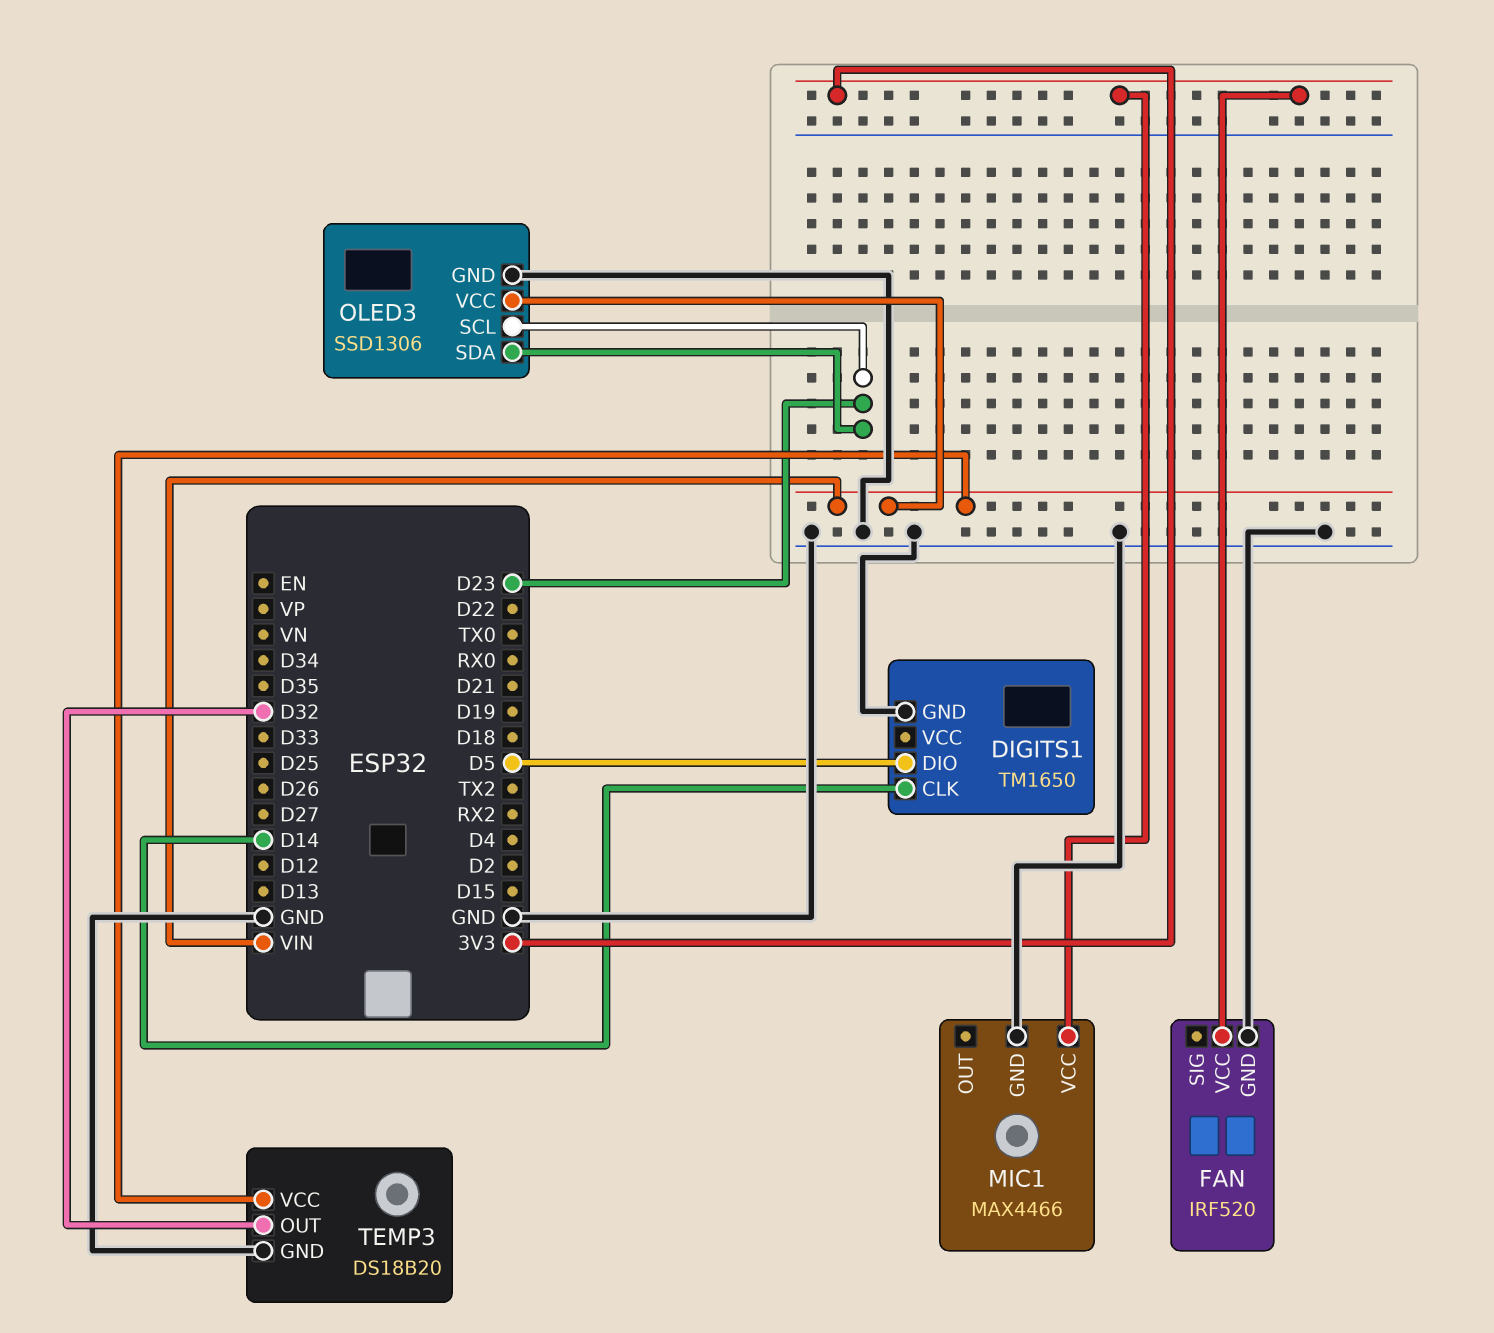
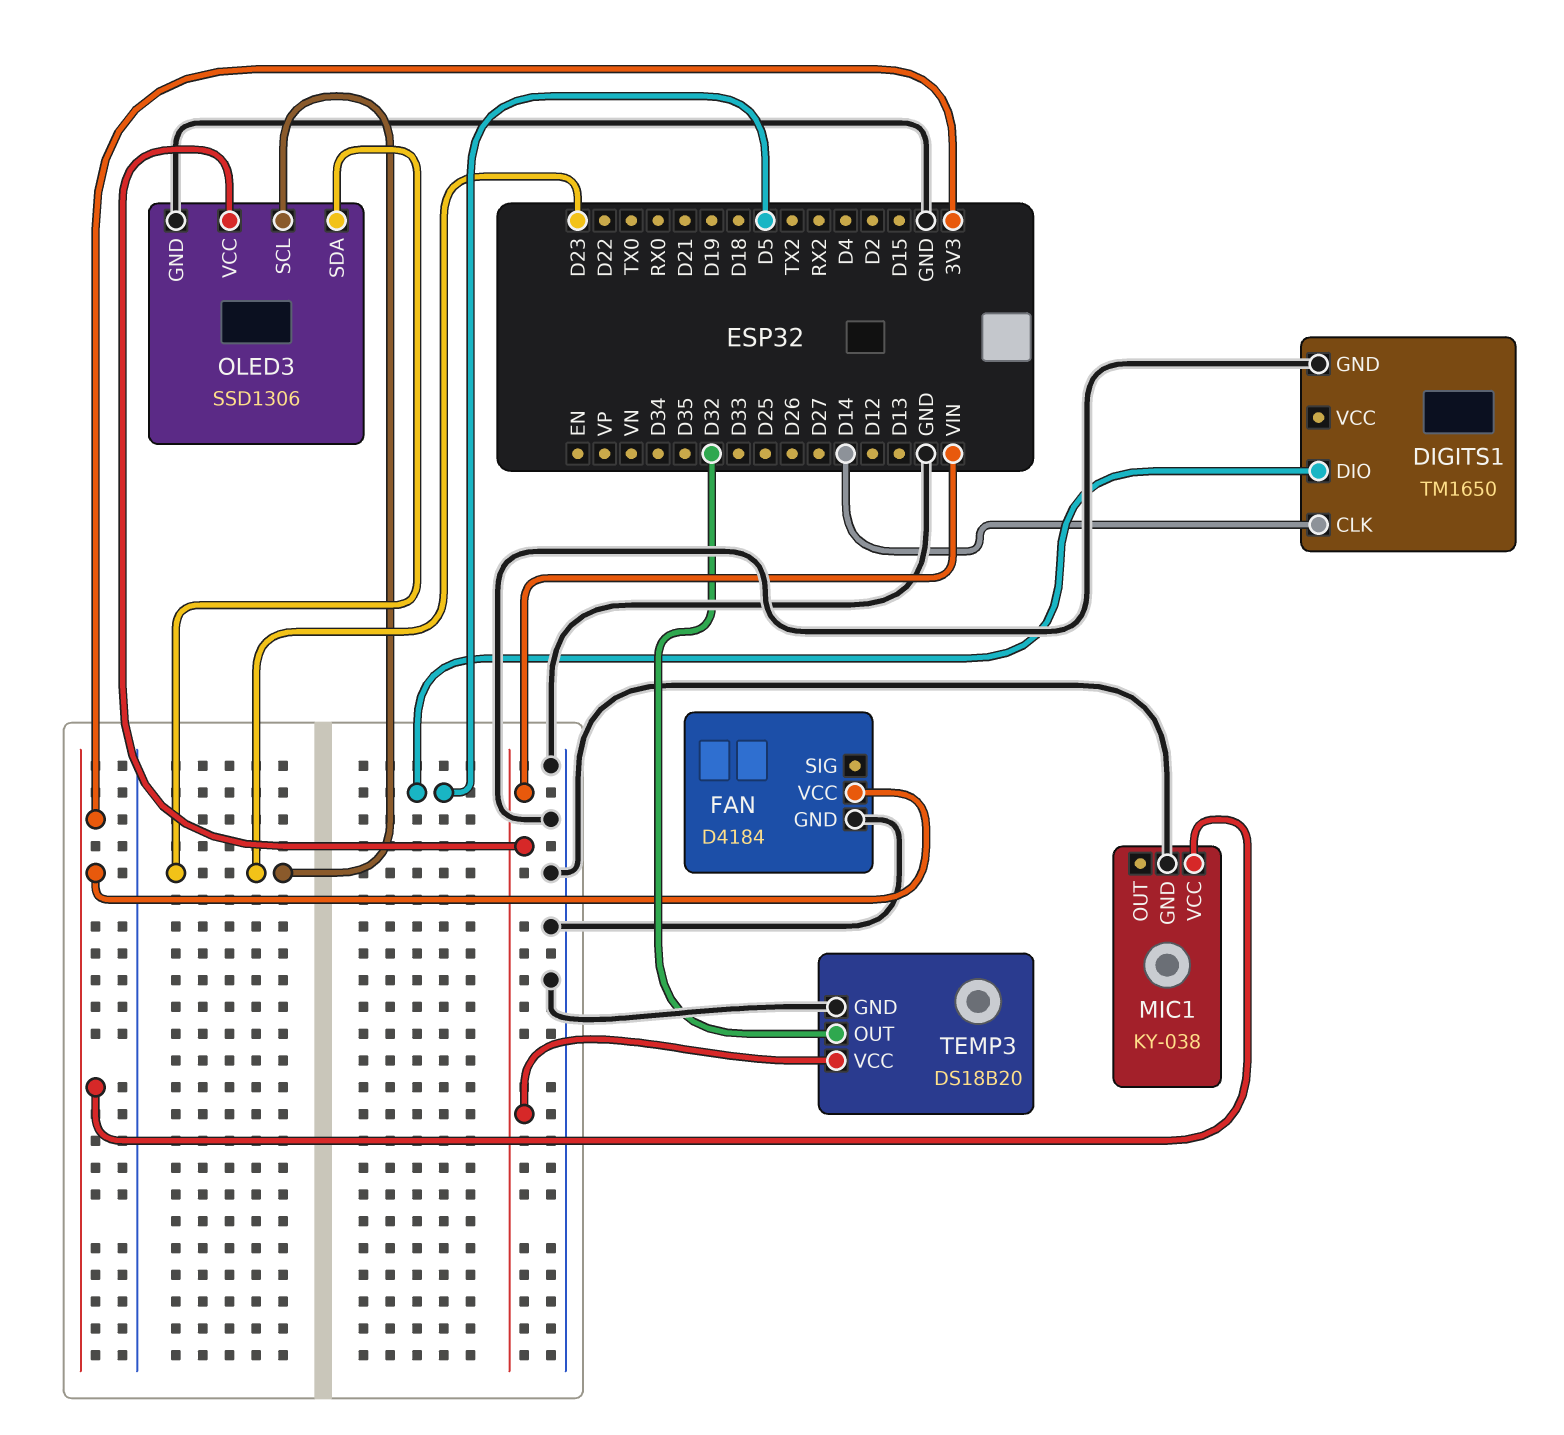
FAN: IRF520 -> D4184
MIC1: MAX4466 -> KY-038

